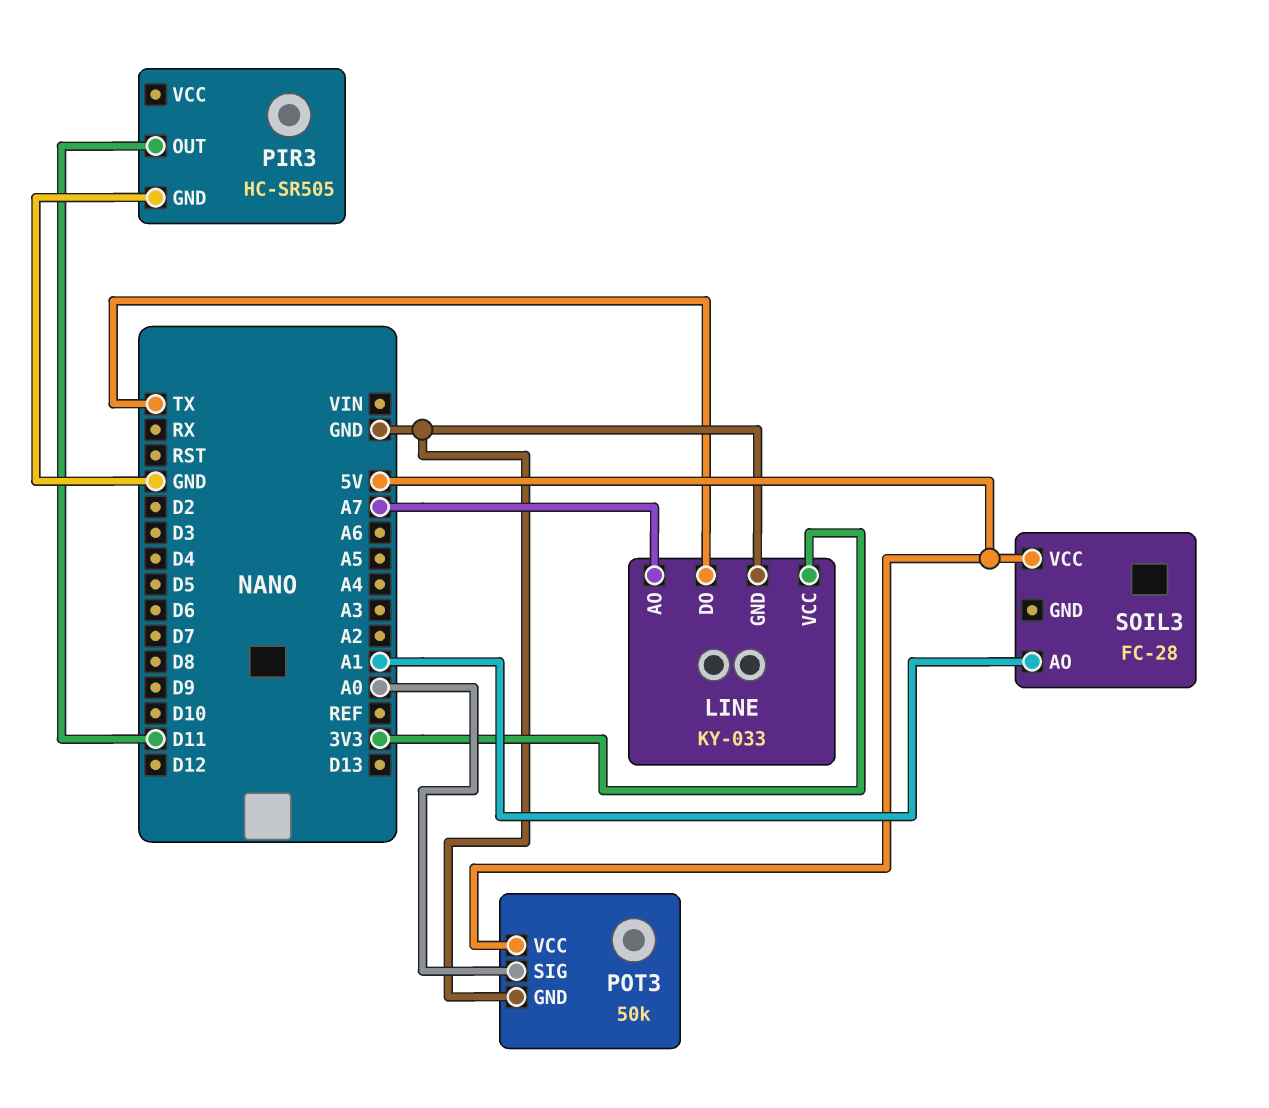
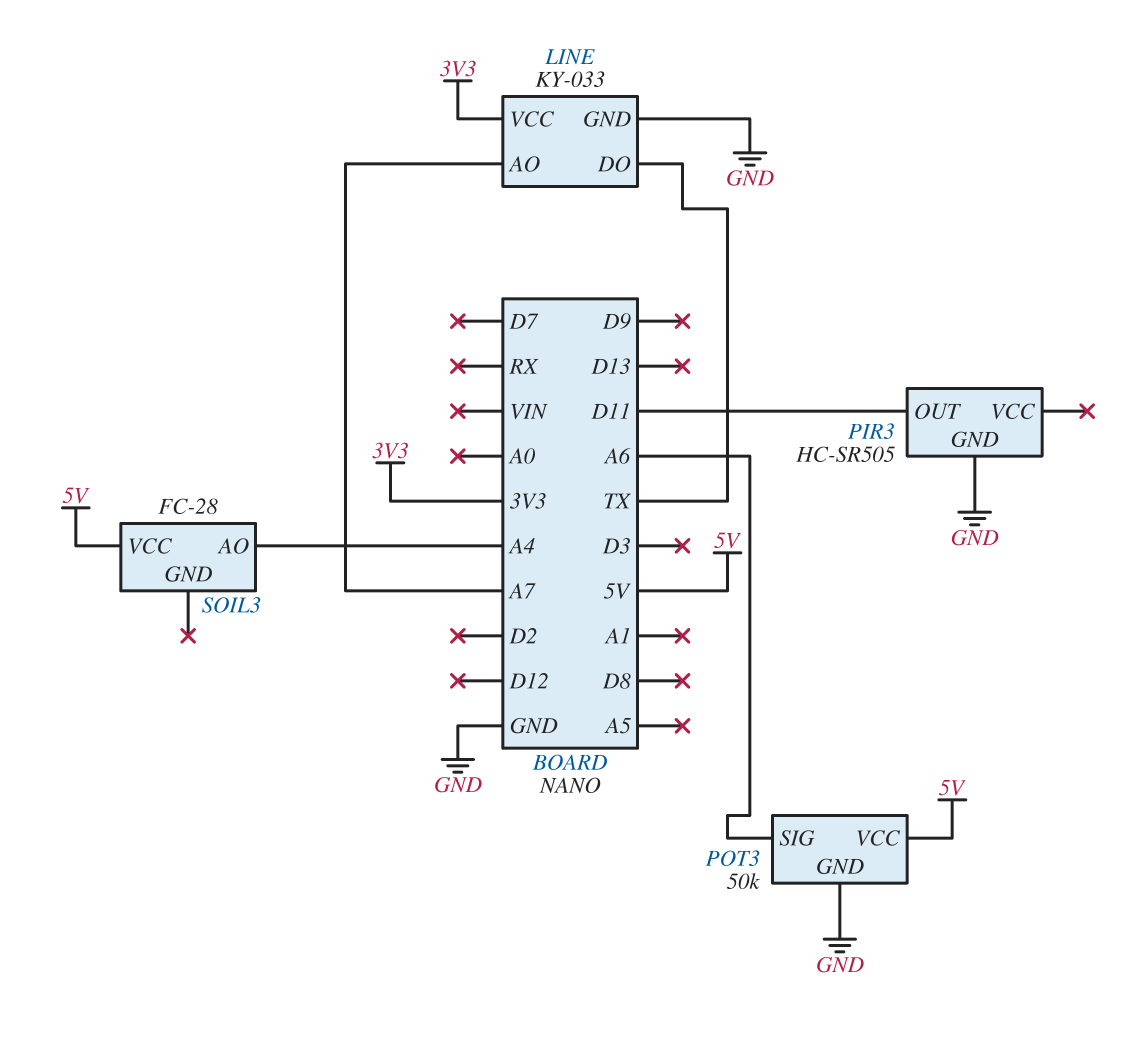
POT3 pin SIG: A0 -> A6
SOIL3 pin AO: A1 -> A4

